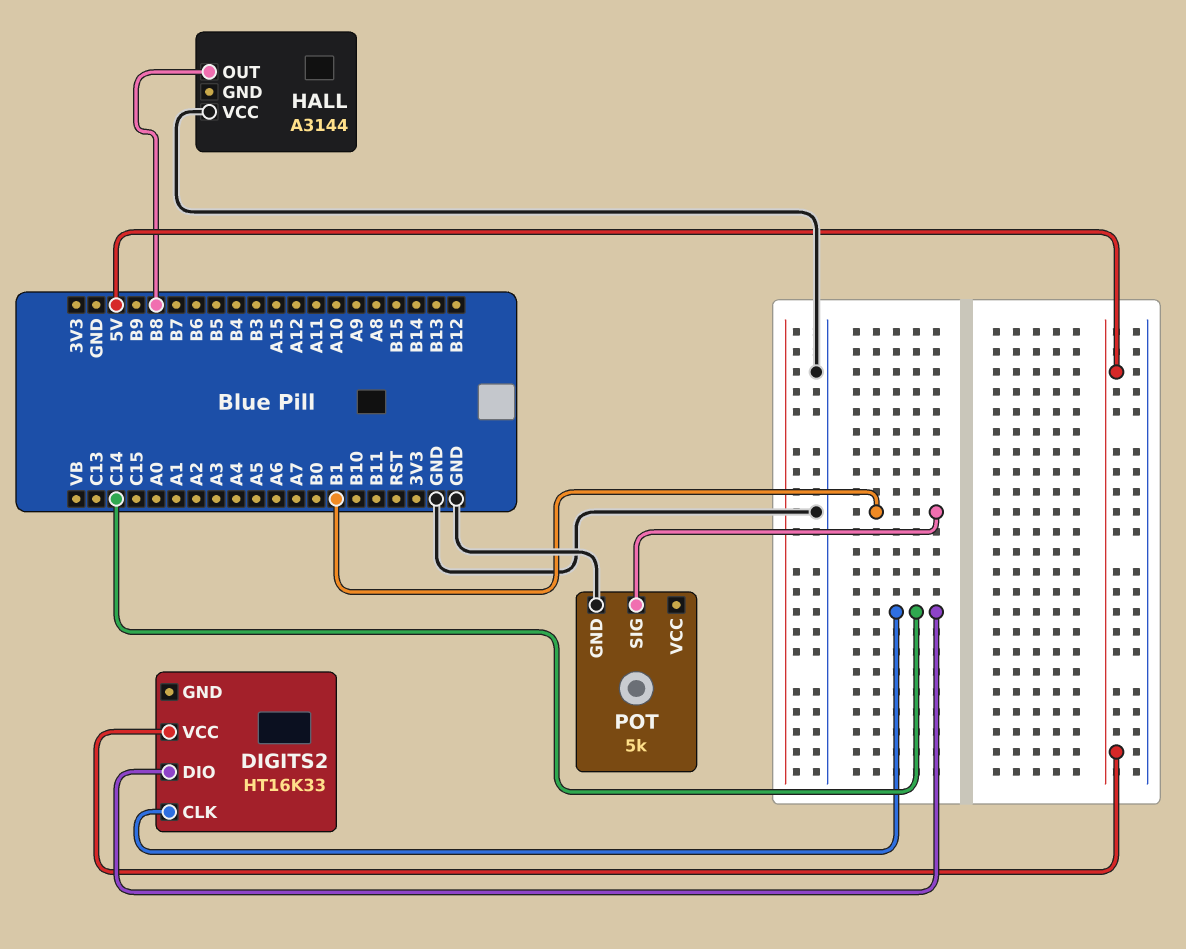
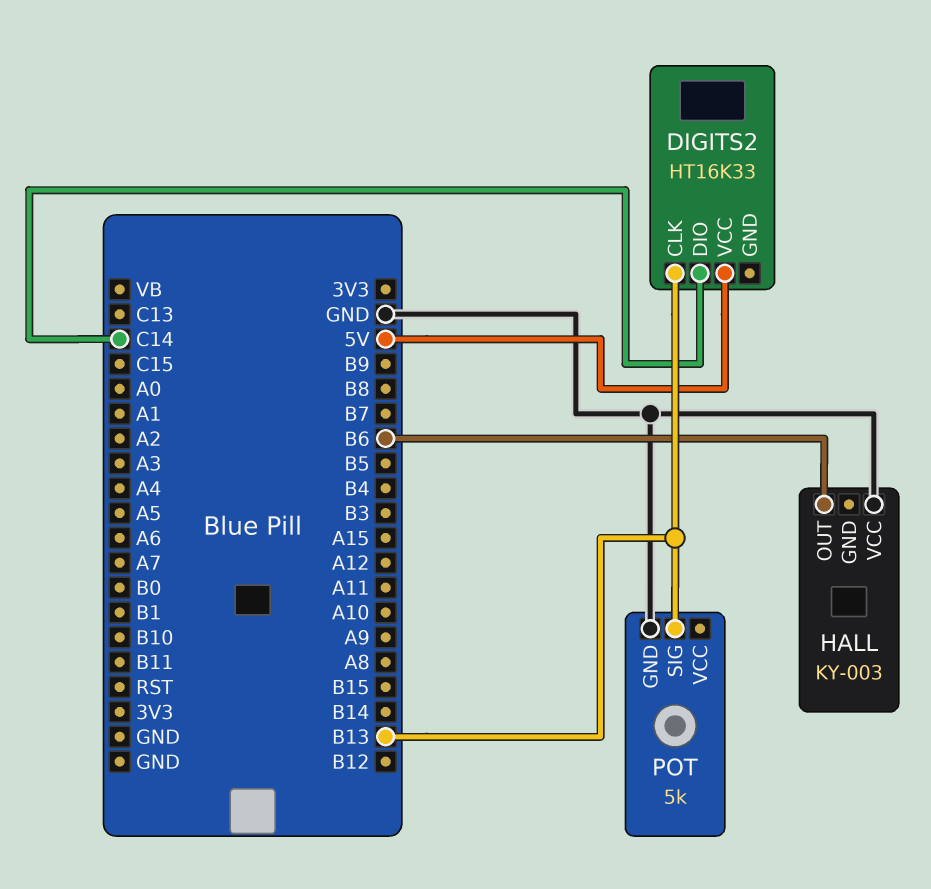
DIGITS2 pin CLK: C14 -> B13
HALL: A3144 -> KY-003
HALL pin OUT: B8 -> B6
POT pin SIG: B1 -> B13

